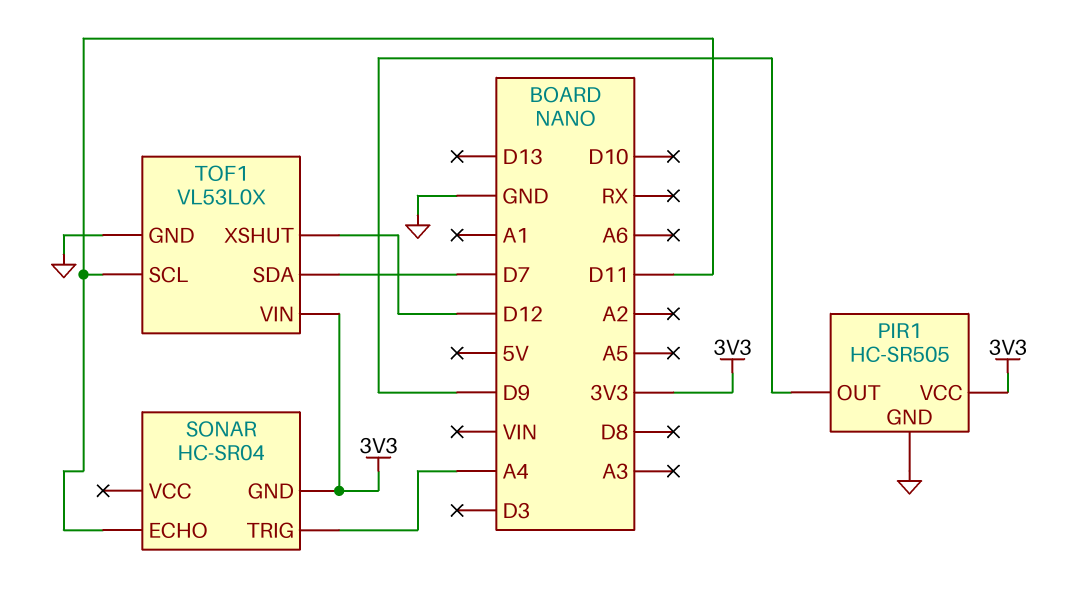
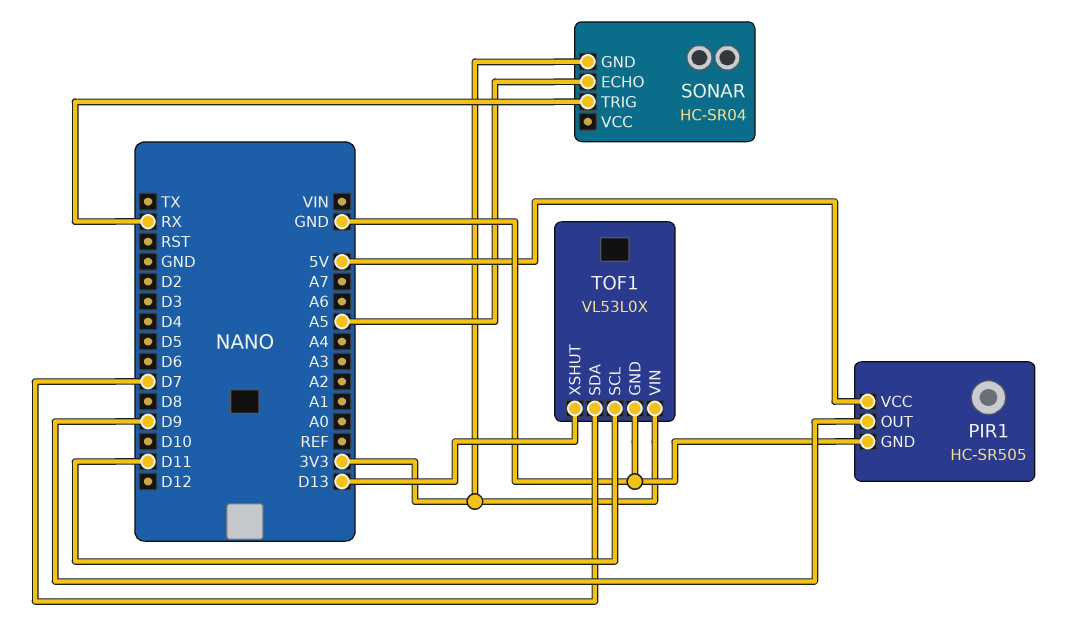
PIR1 pin VCC: 3V3 -> 5V
SONAR pin ECHO: D11 -> A5
SONAR pin TRIG: A4 -> RX
TOF1 pin XSHUT: D12 -> D13

